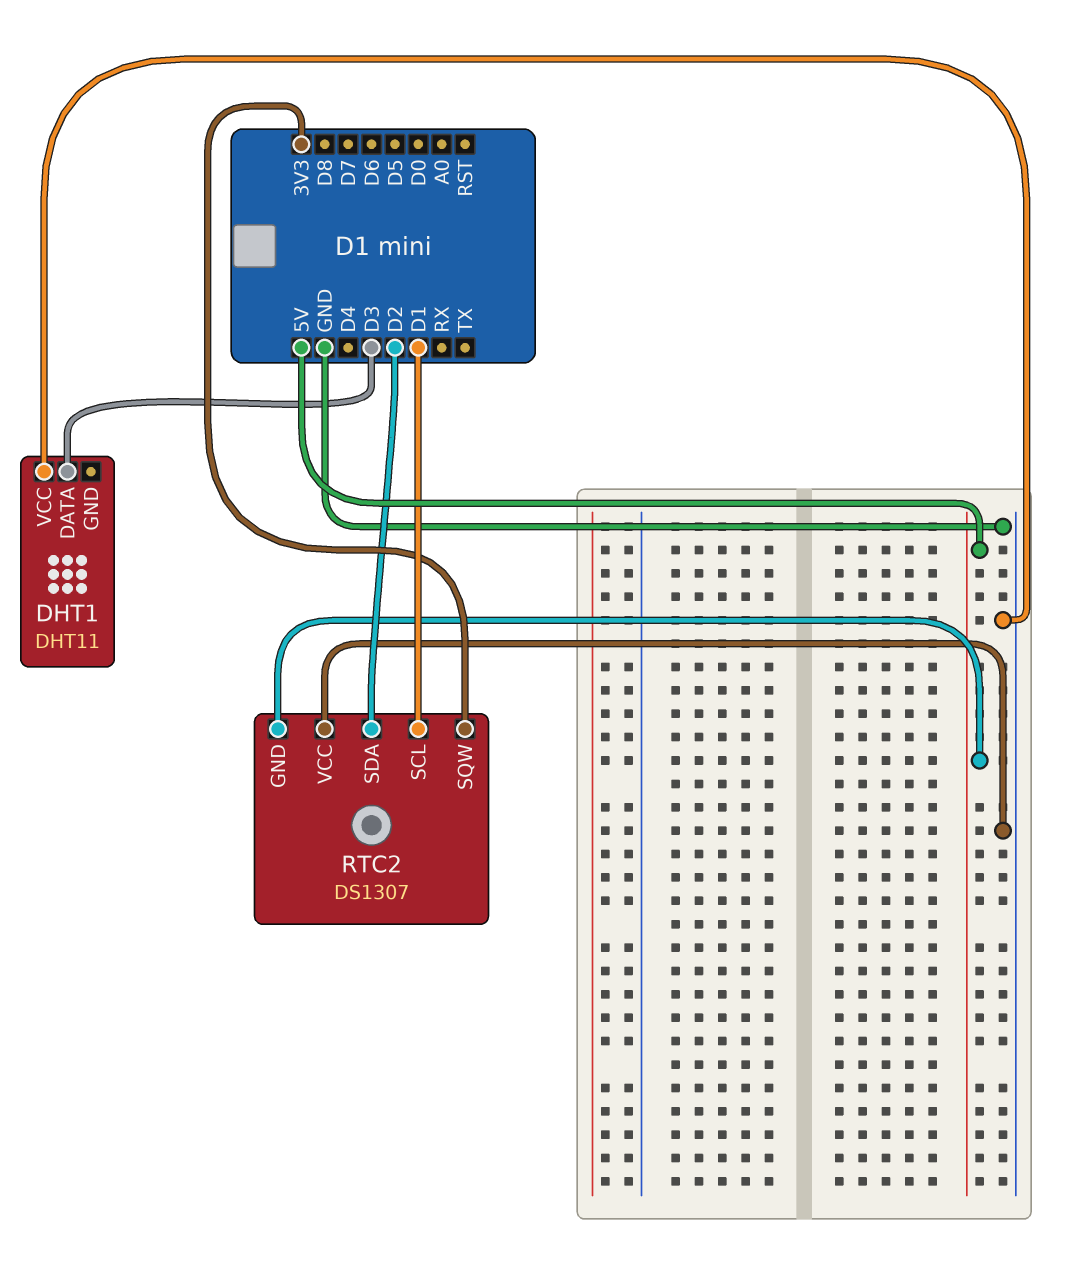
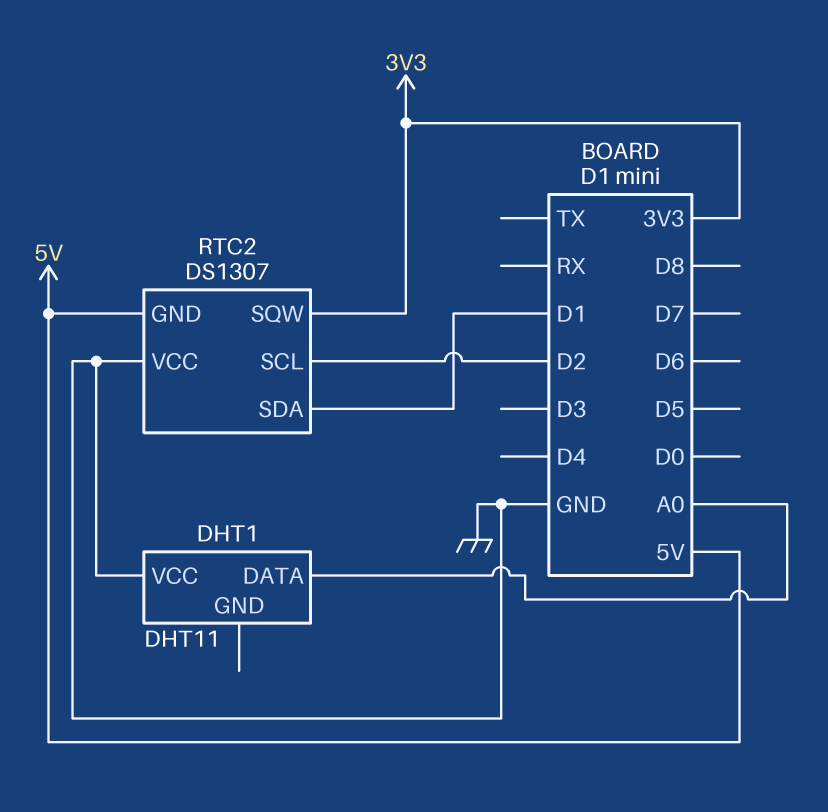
DHT1 pin DATA: D3 -> A0
RTC2 pin SCL: D1 -> D2
RTC2 pin SDA: D2 -> D1

